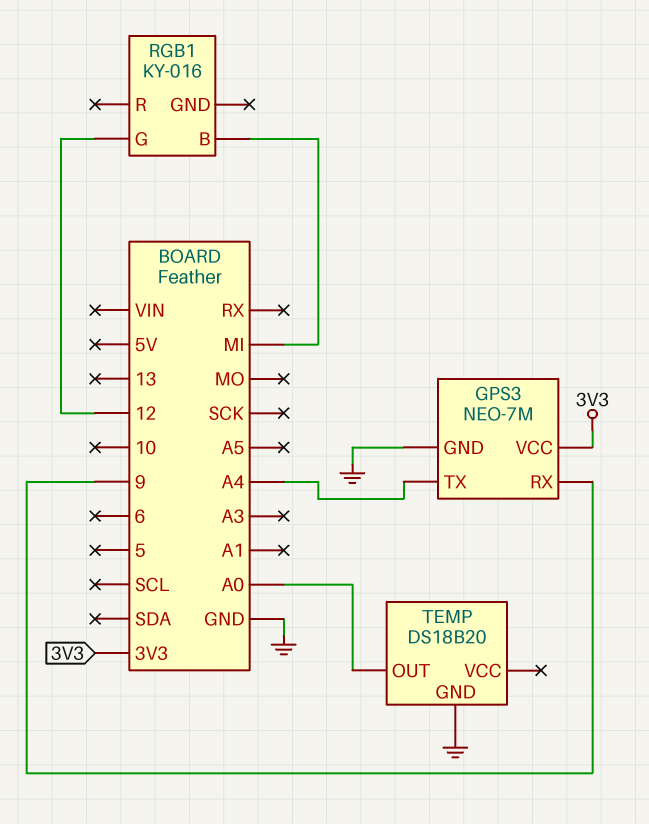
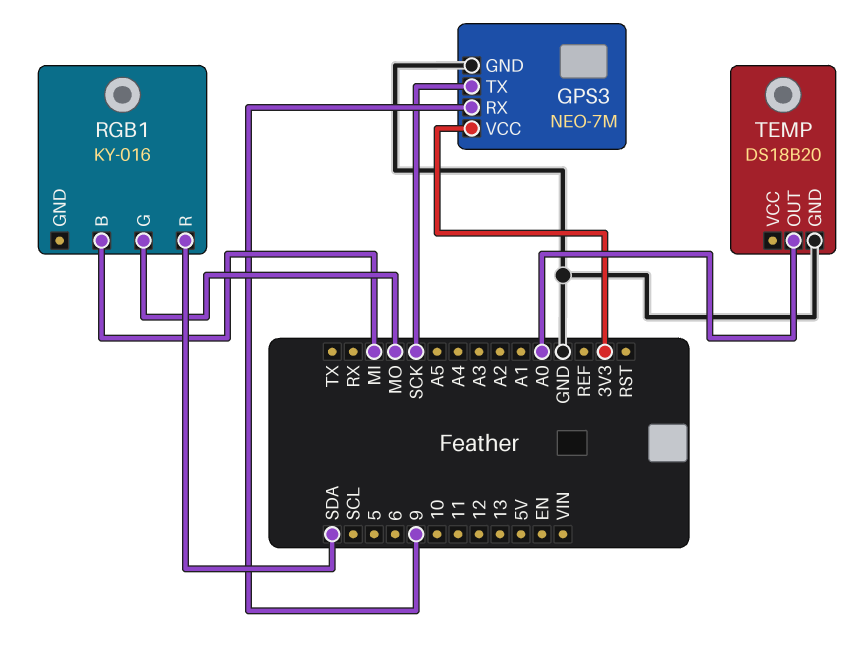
GPS3 pin TX: A4 -> SCK
RGB1 pin G: 12 -> MO
RGB1 pin R: none -> SDA

